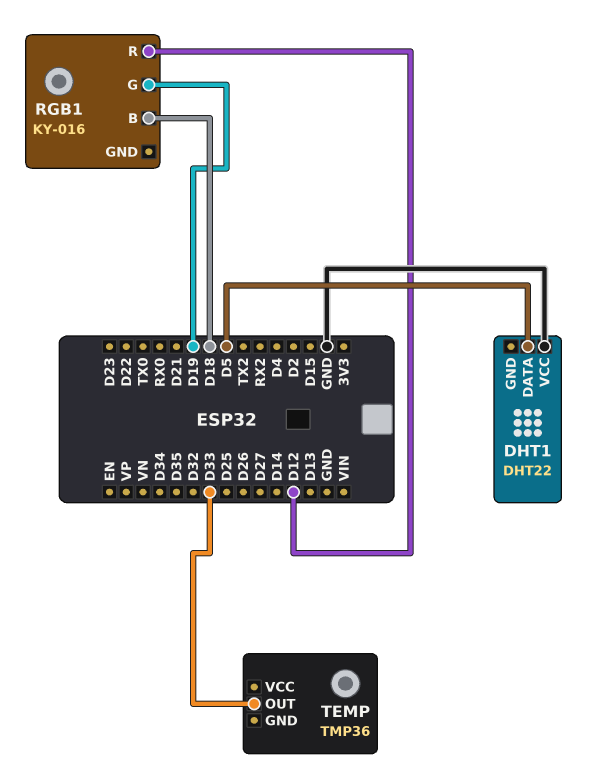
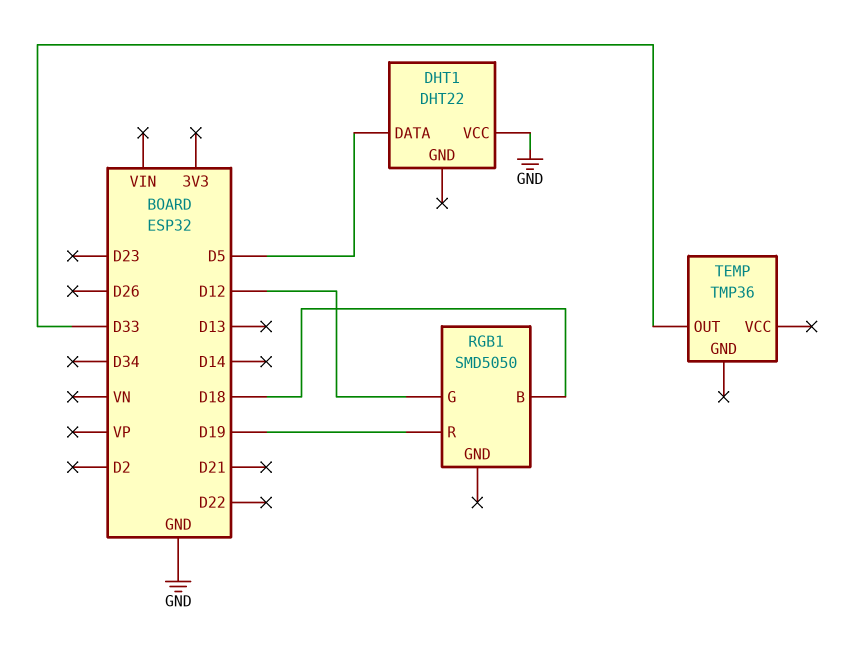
RGB1: KY-016 -> SMD5050
RGB1 pin G: D19 -> D12
RGB1 pin R: D12 -> D19

